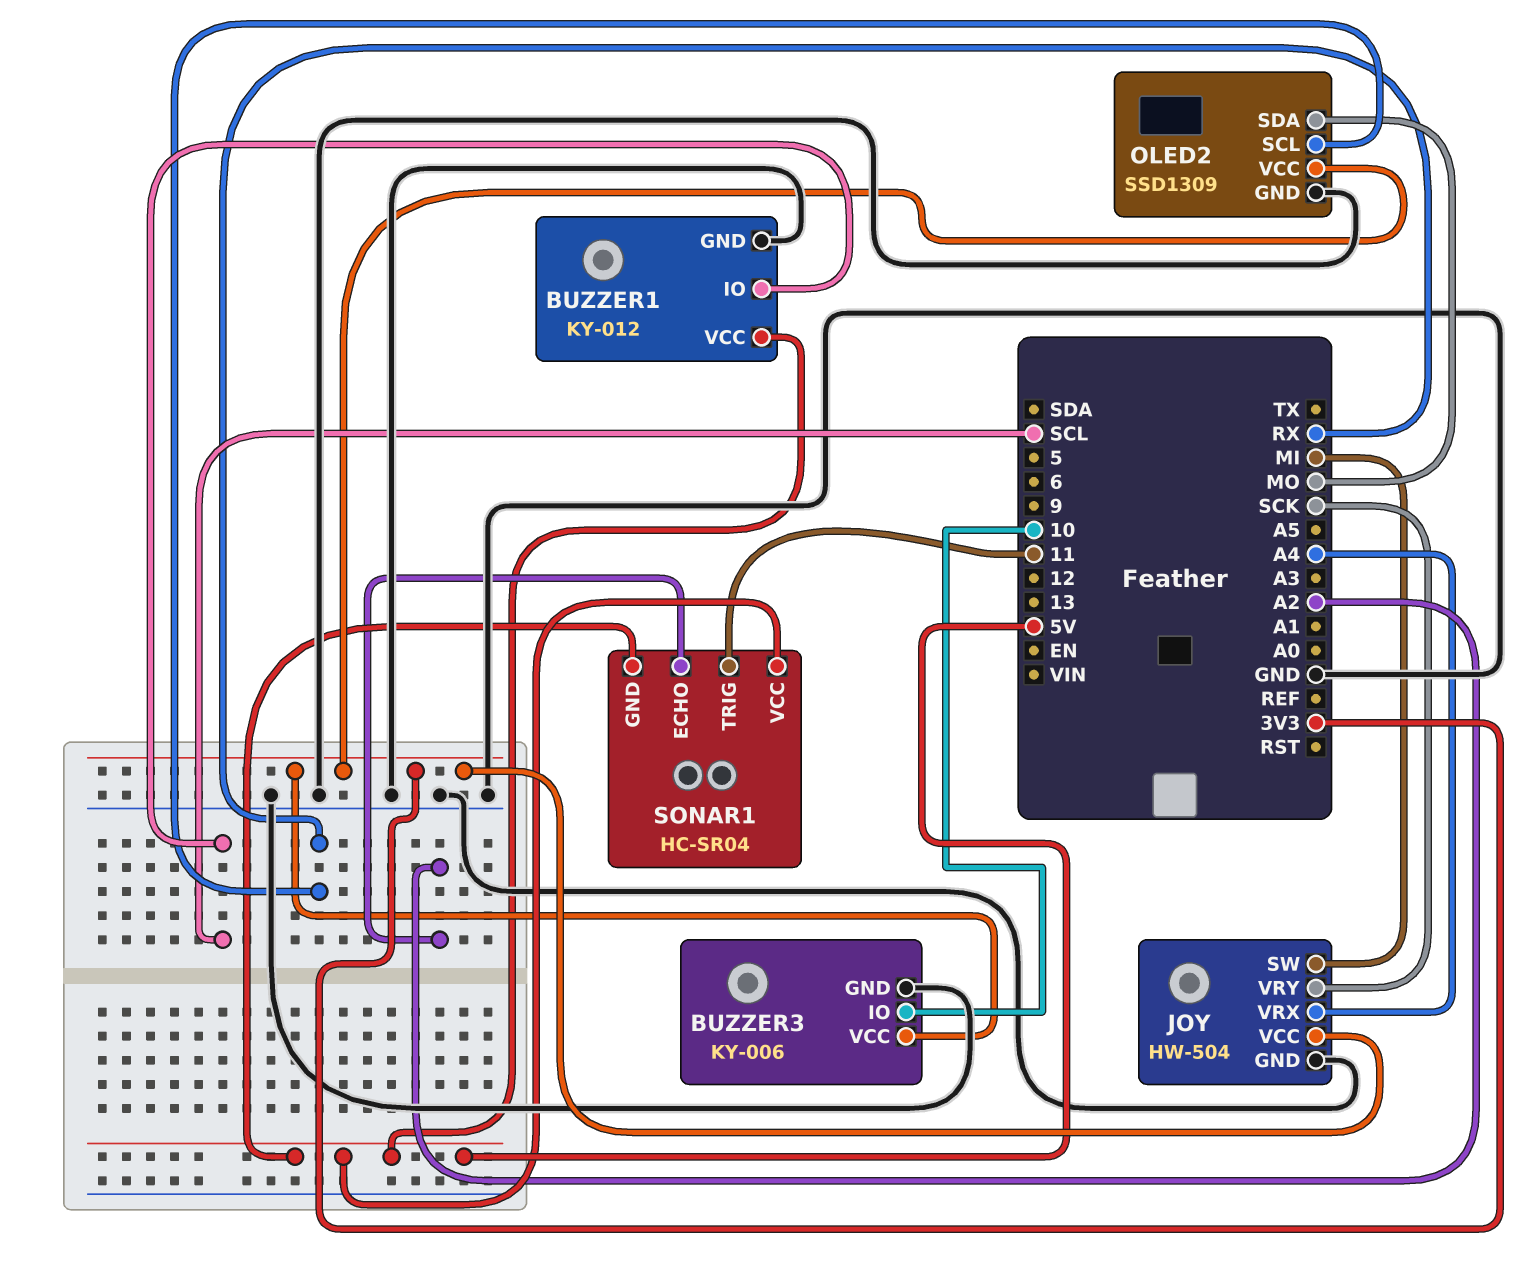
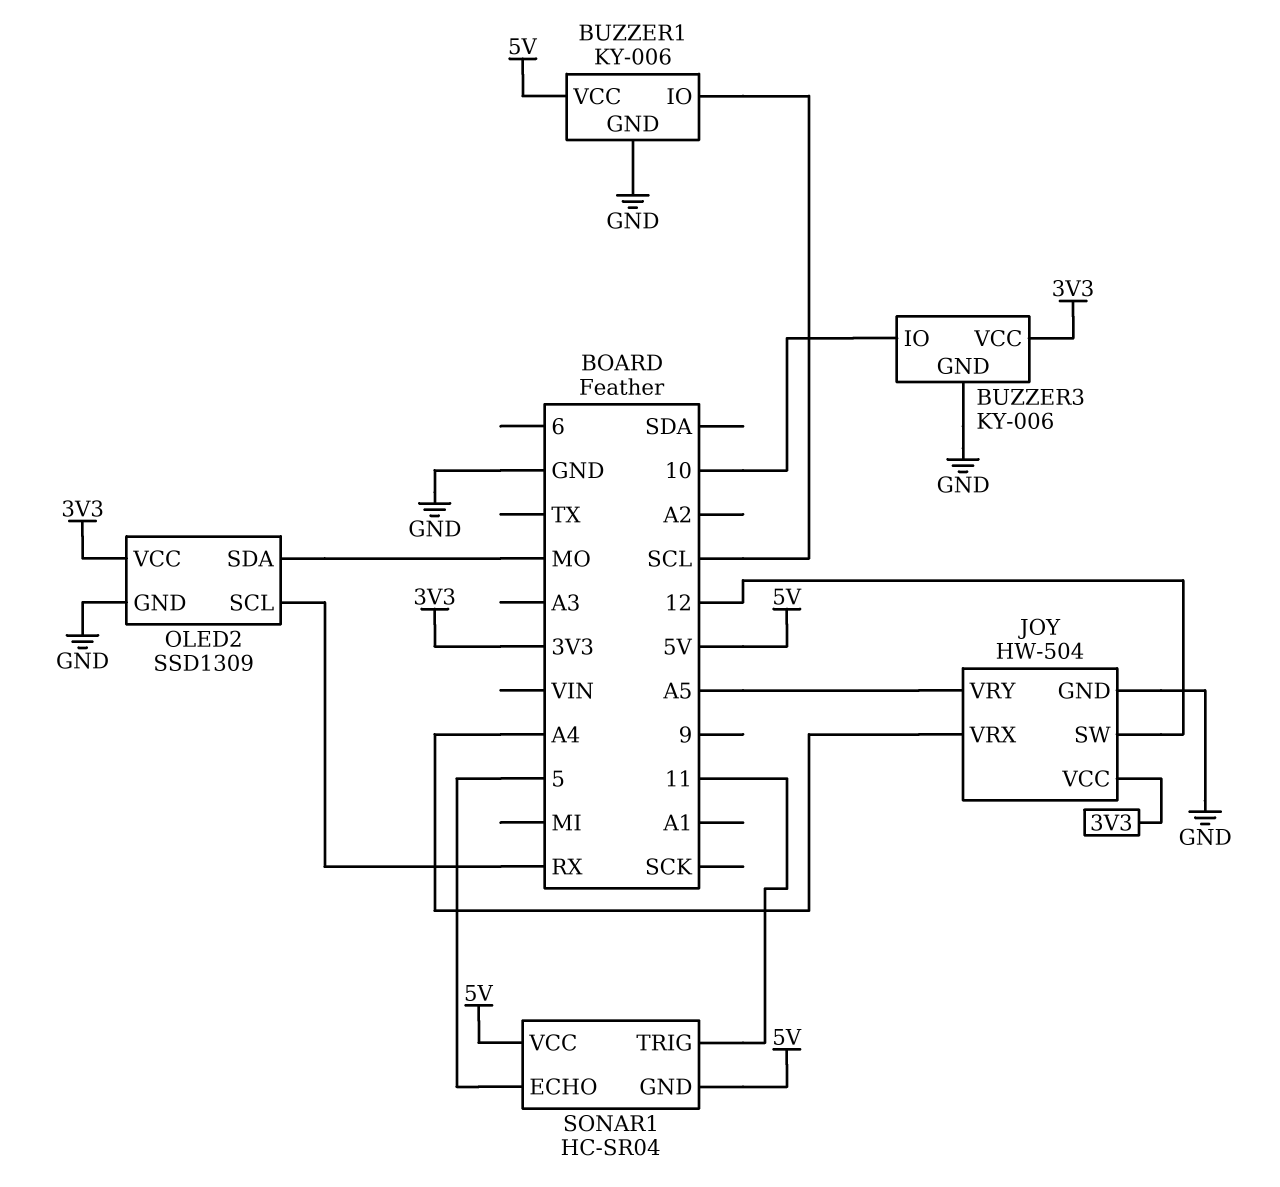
BUZZER1: KY-012 -> KY-006
JOY pin SW: MI -> 12
JOY pin VRY: SCK -> A5
SONAR1 pin ECHO: A2 -> 5

